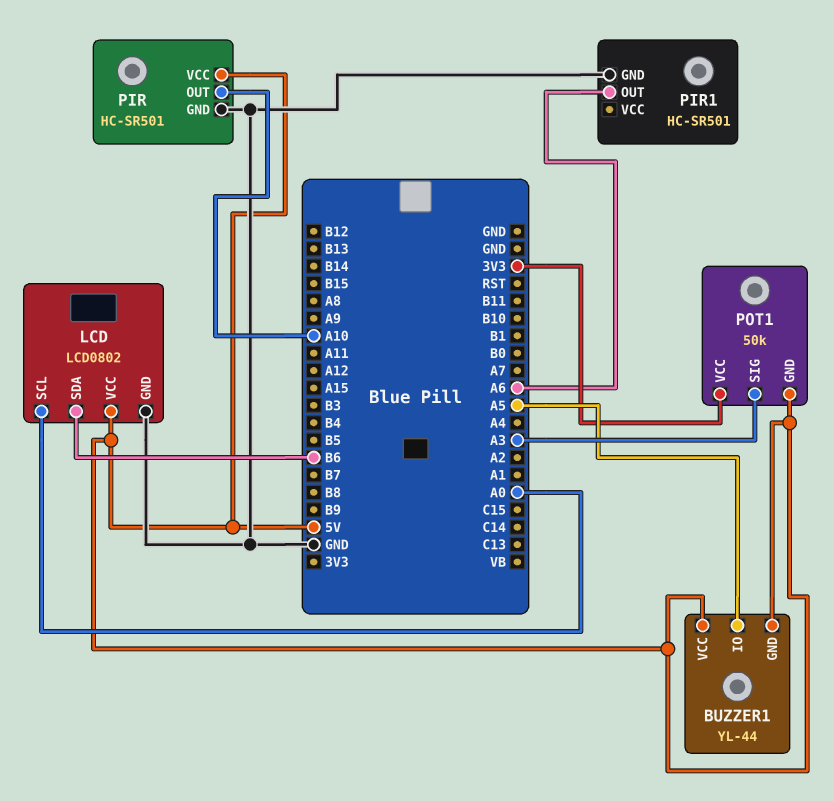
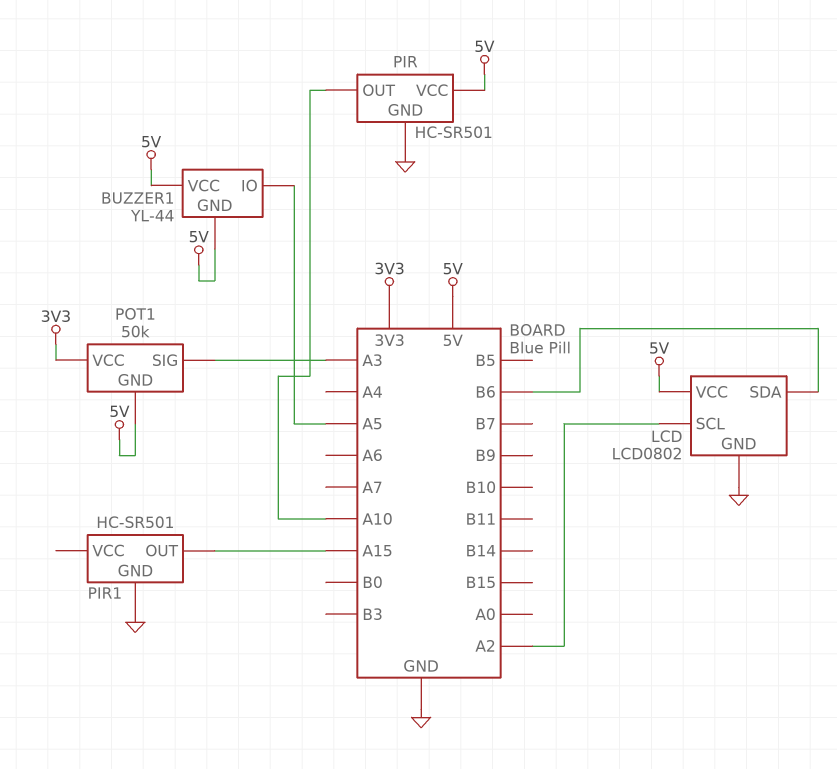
LCD pin SCL: A0 -> A2
PIR1 pin OUT: A6 -> A15

